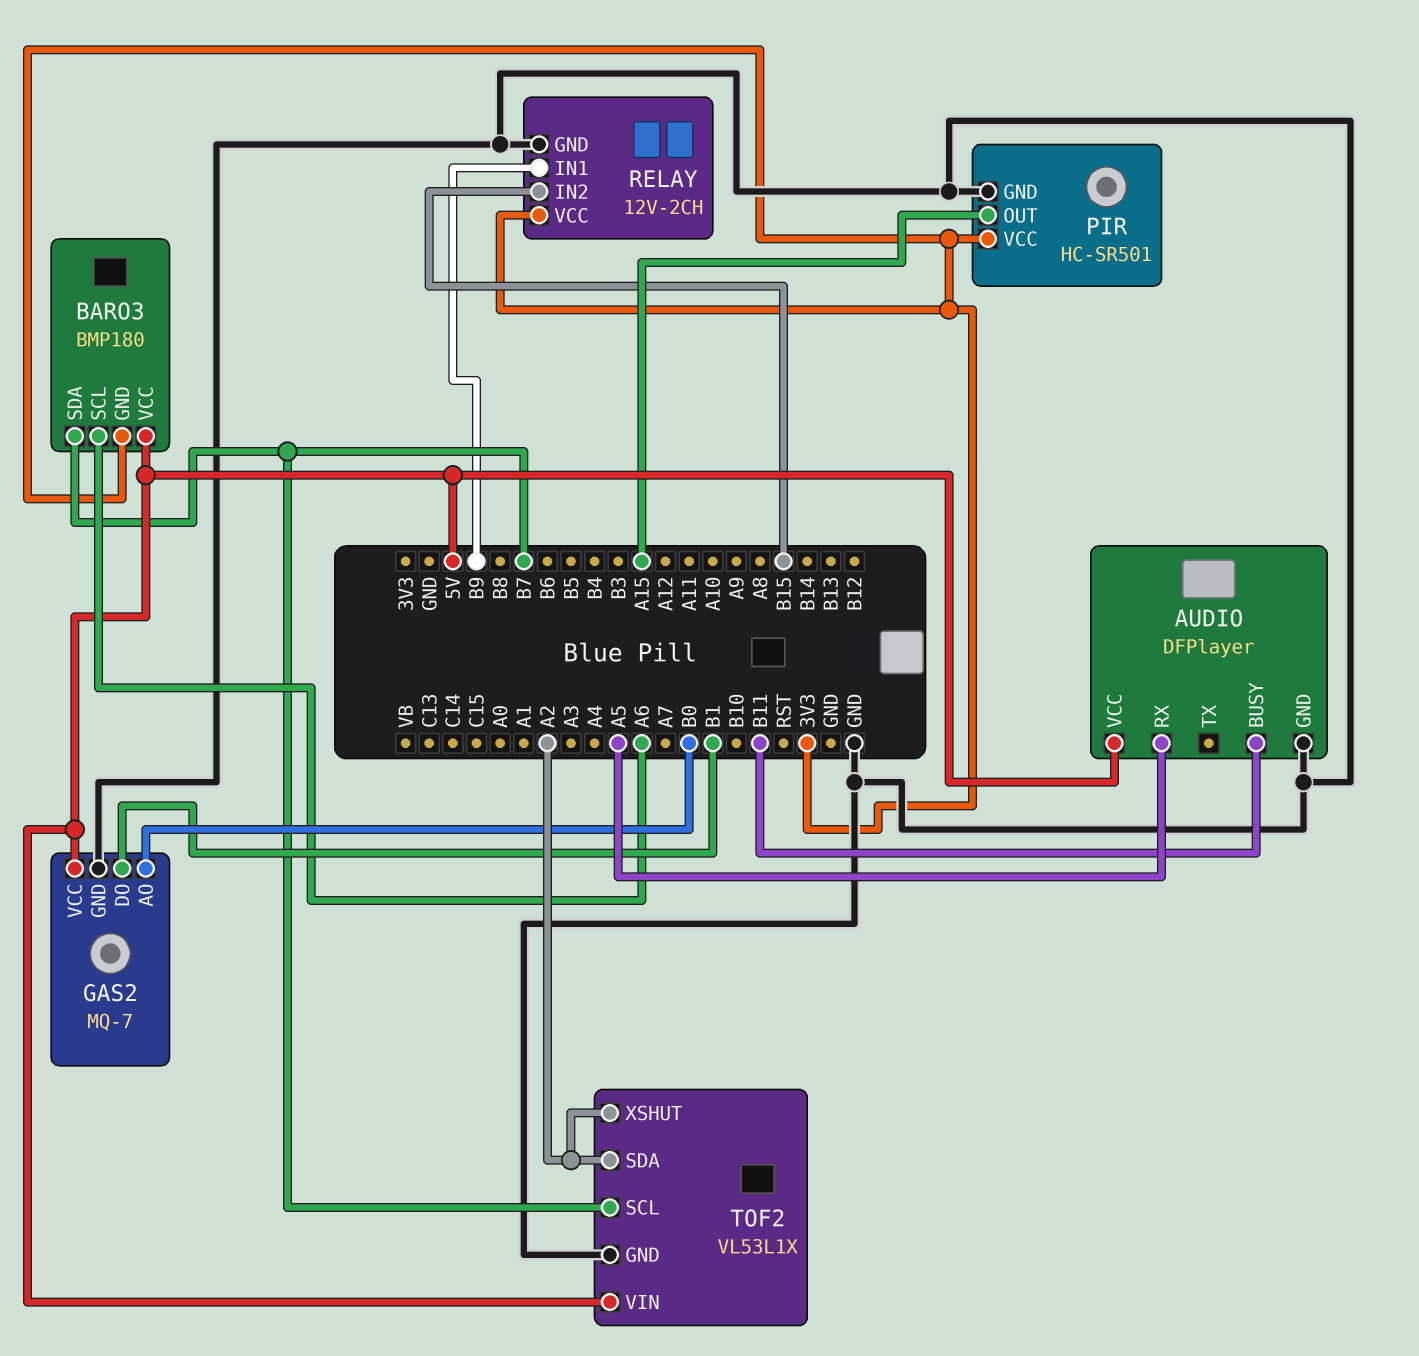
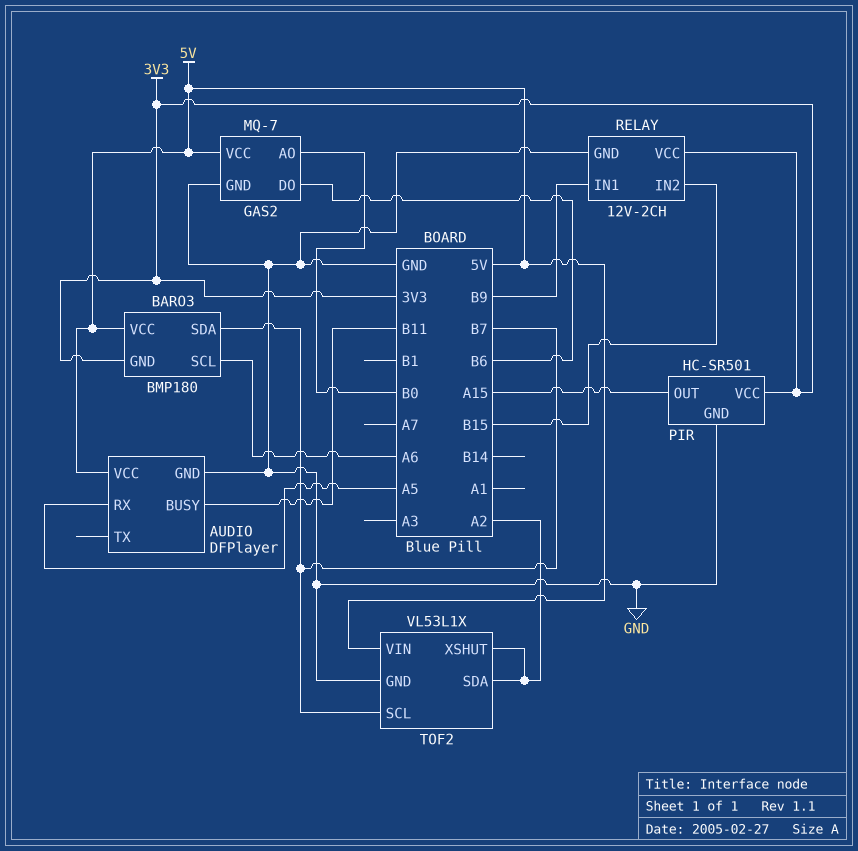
GAS2 pin DO: B1 -> B6

